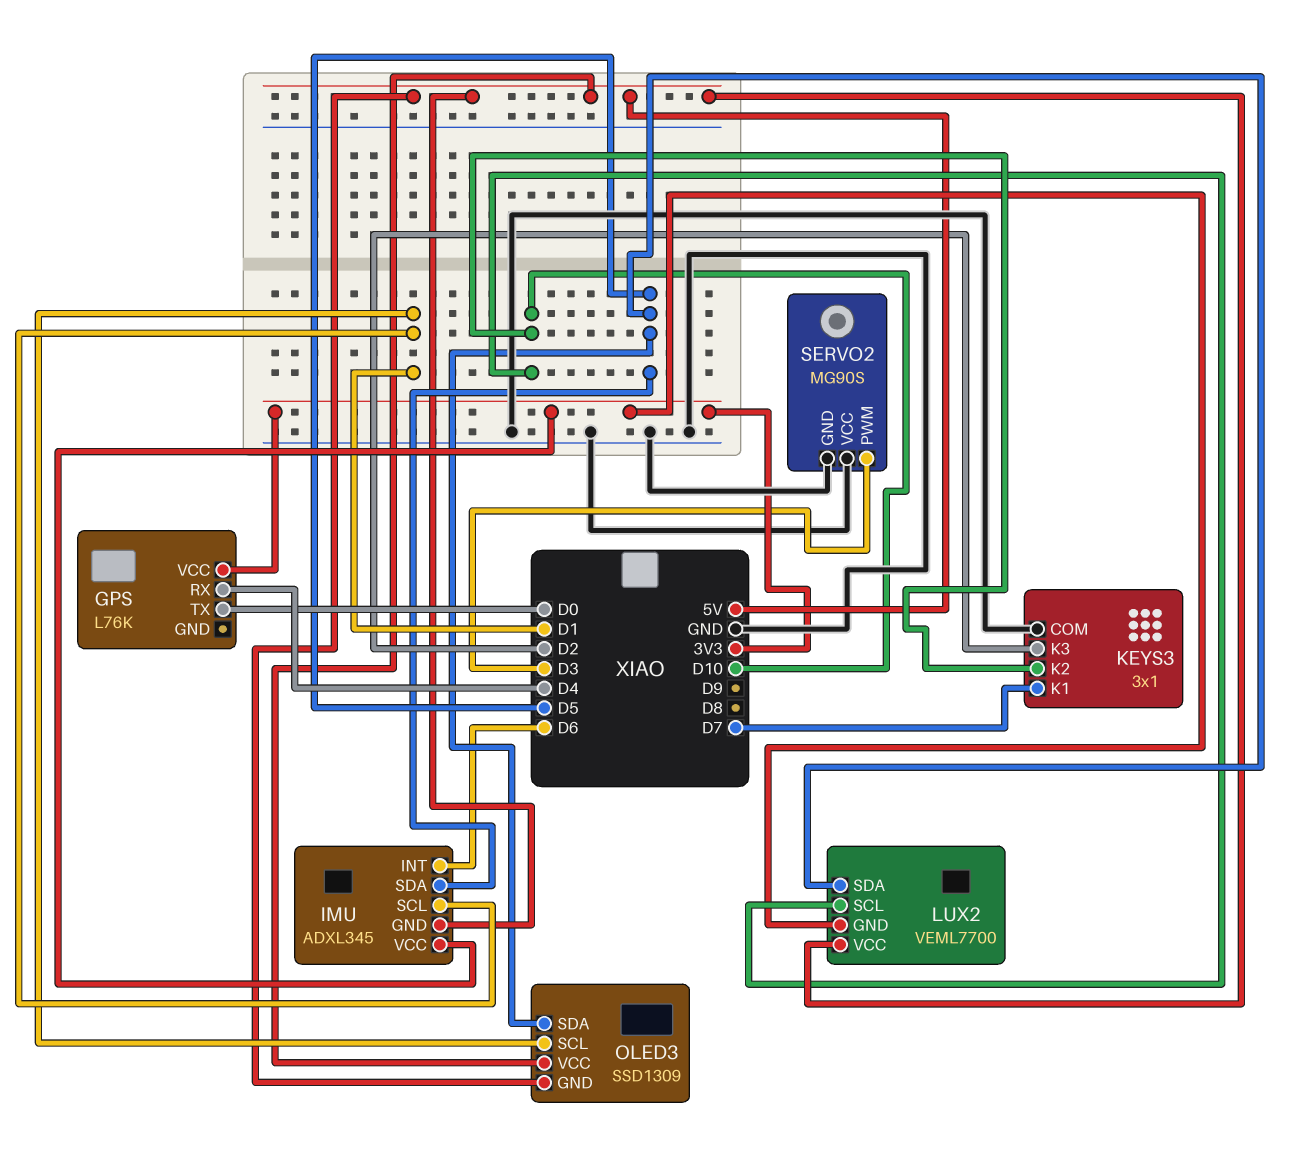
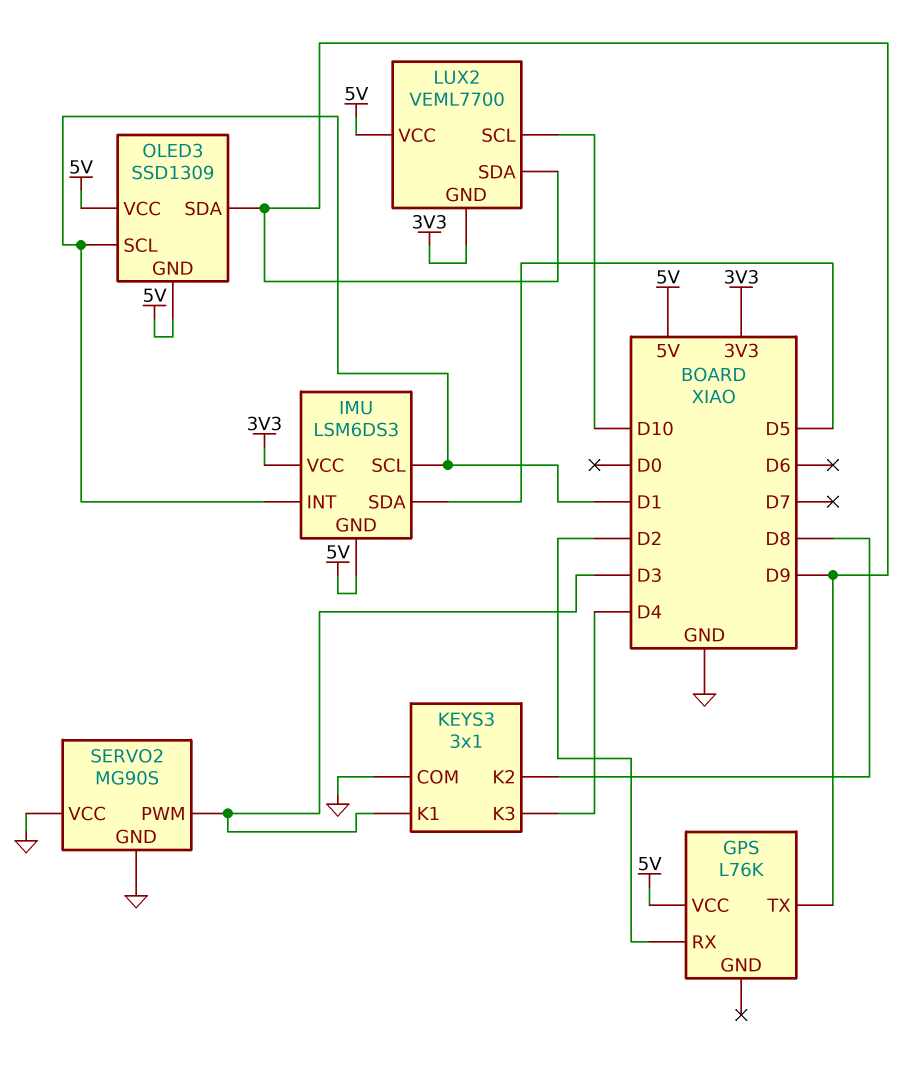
GPS pin RX: D4 -> D2
GPS pin TX: D0 -> D9
GPS pin VCC: 3V3 -> 5V
IMU: ADXL345 -> LSM6DS3
IMU pin INT: D6 -> D1
KEYS3 pin K1: D7 -> D3
KEYS3 pin K2: D10 -> D8
KEYS3 pin K3: D2 -> D4
LUX2 pin SDA: D5 -> D9
OLED3 pin SDA: D5 -> D9

